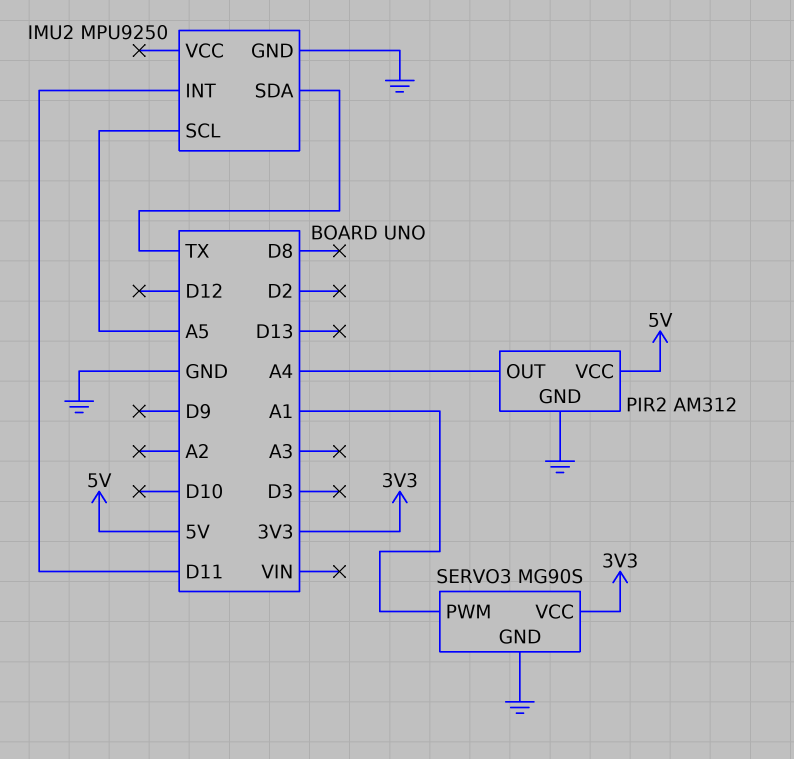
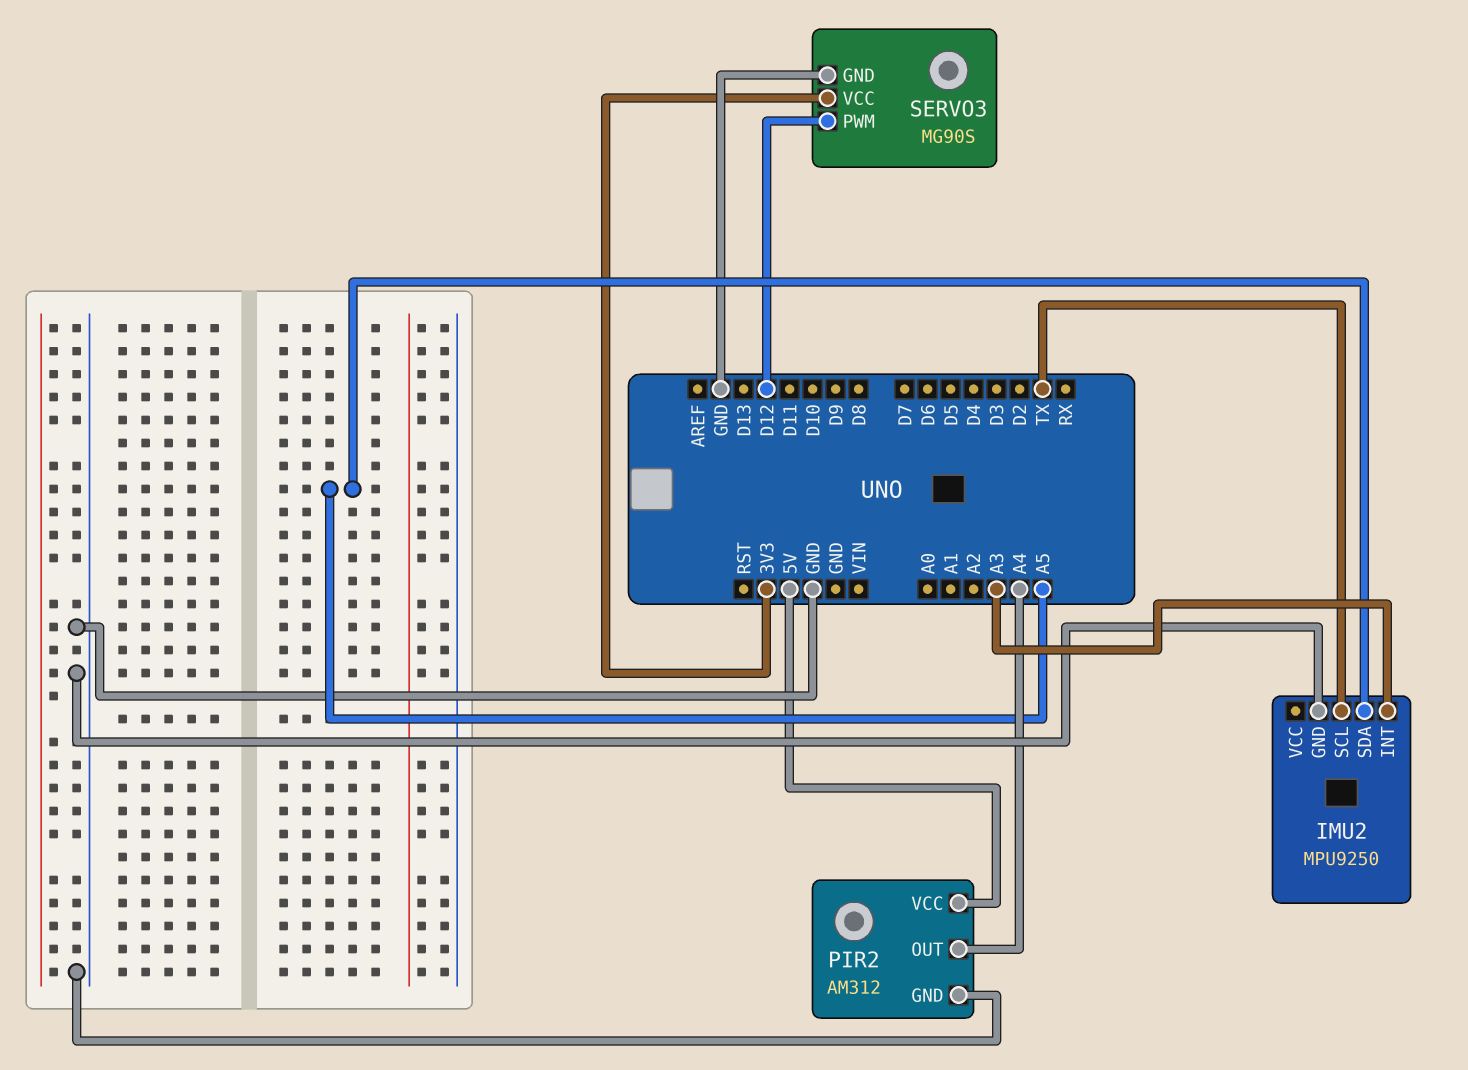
IMU2 pin INT: D11 -> A3
IMU2 pin SCL: A5 -> TX
IMU2 pin SDA: TX -> A5
SERVO3 pin PWM: A1 -> D12

